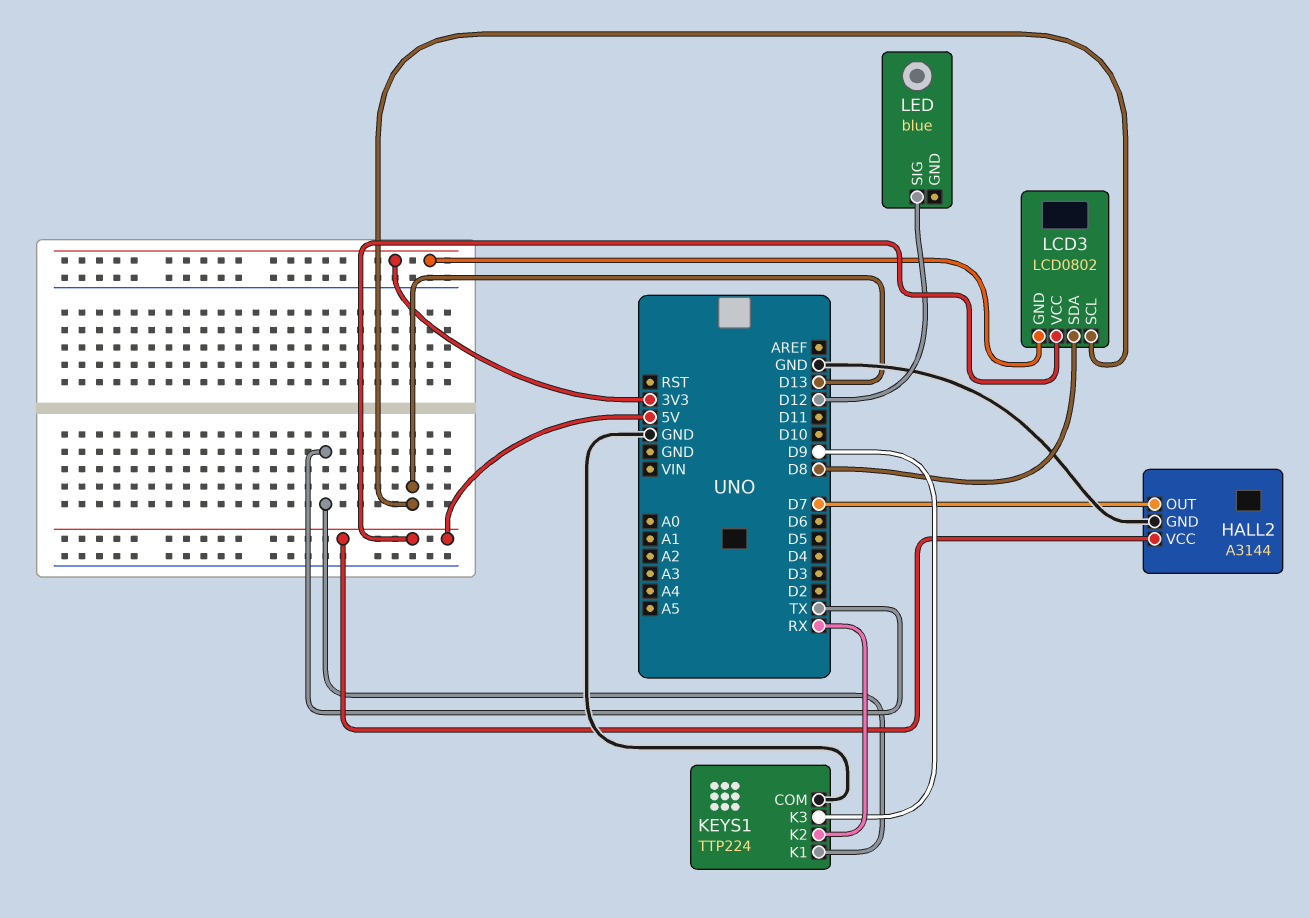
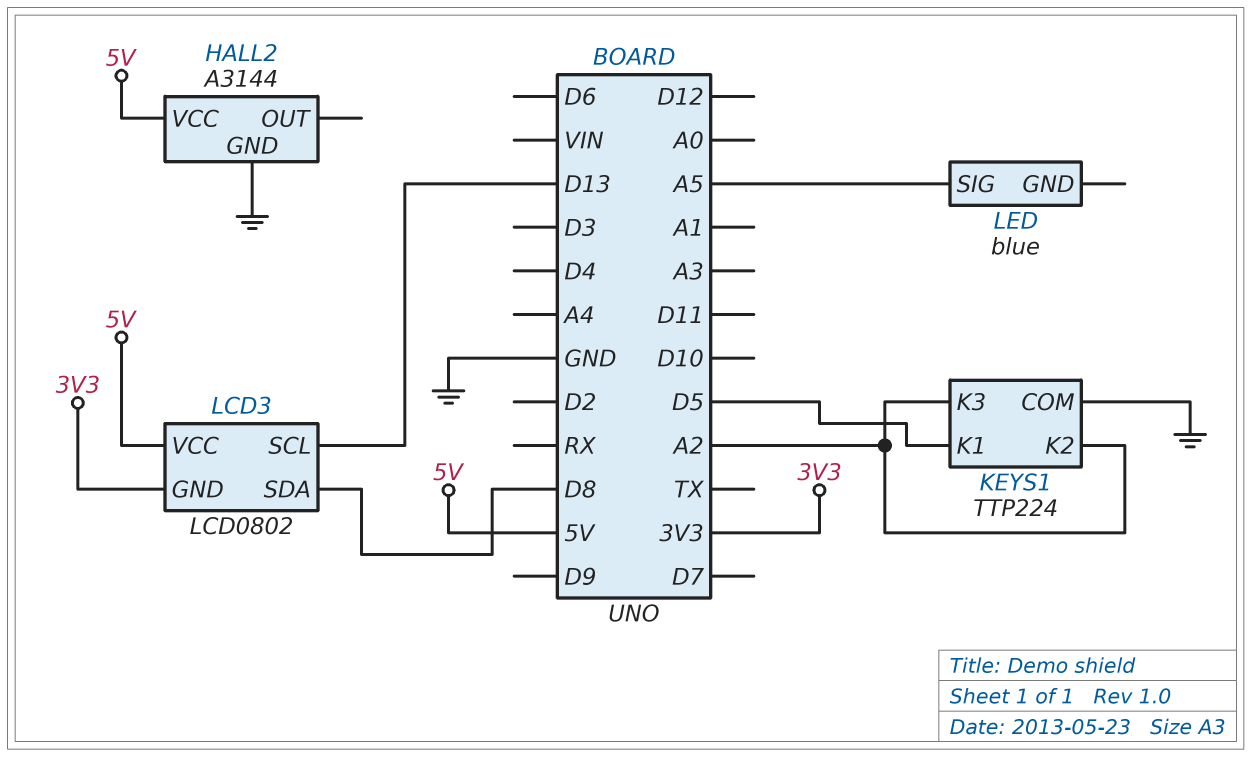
HALL2 pin OUT: D7 -> none
KEYS1 pin K1: TX -> D5
KEYS1 pin K2: RX -> A2
KEYS1 pin K3: D9 -> A2
LED pin SIG: D12 -> A5

